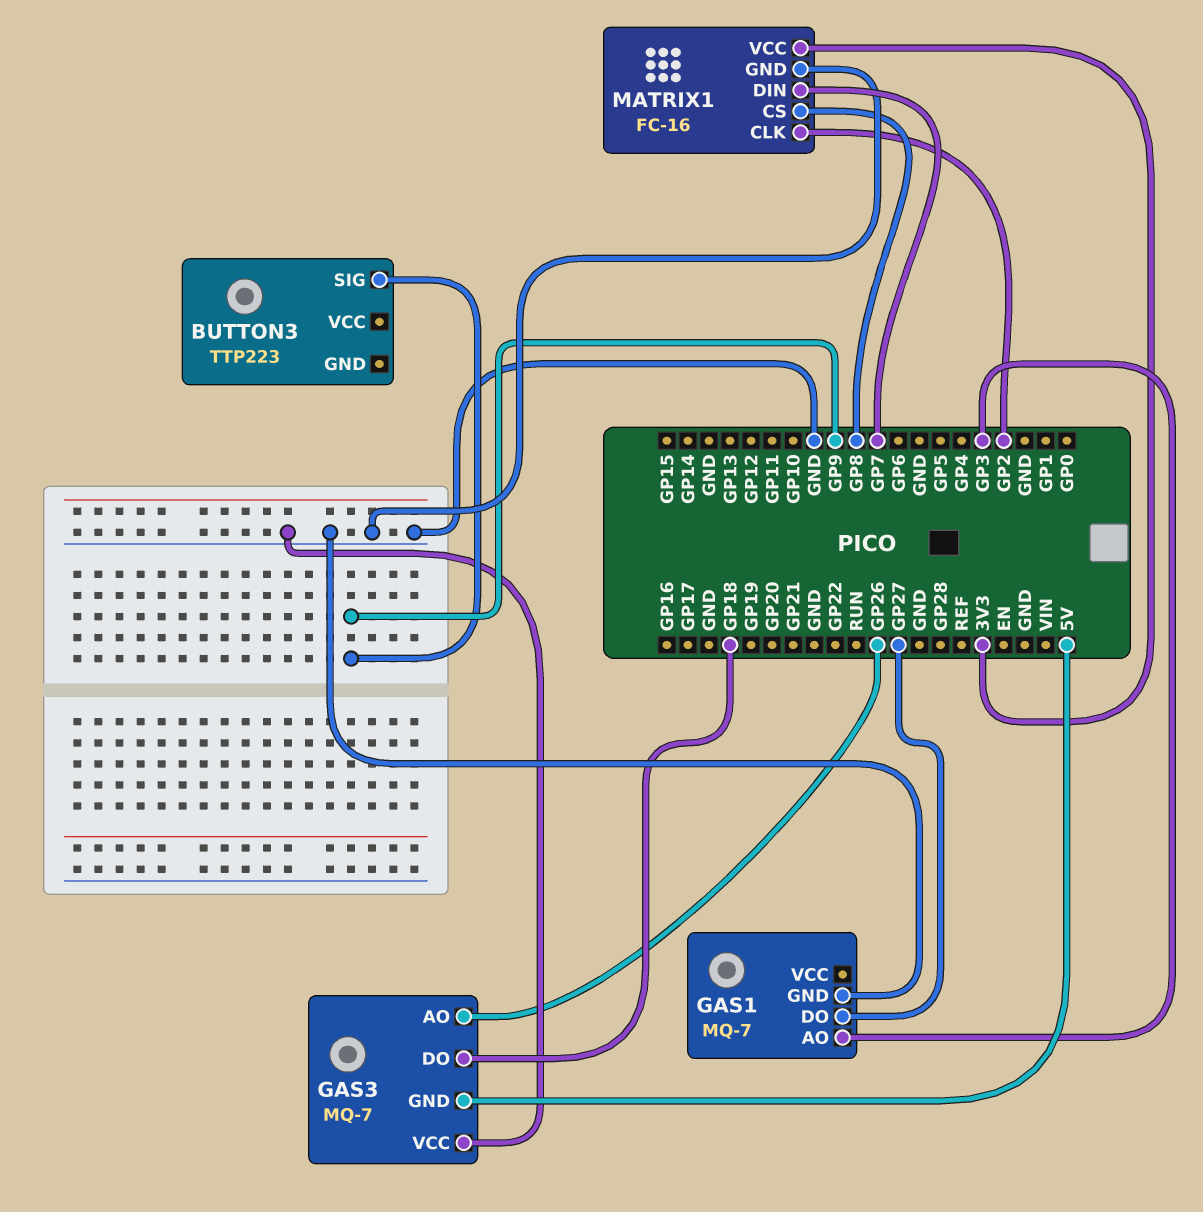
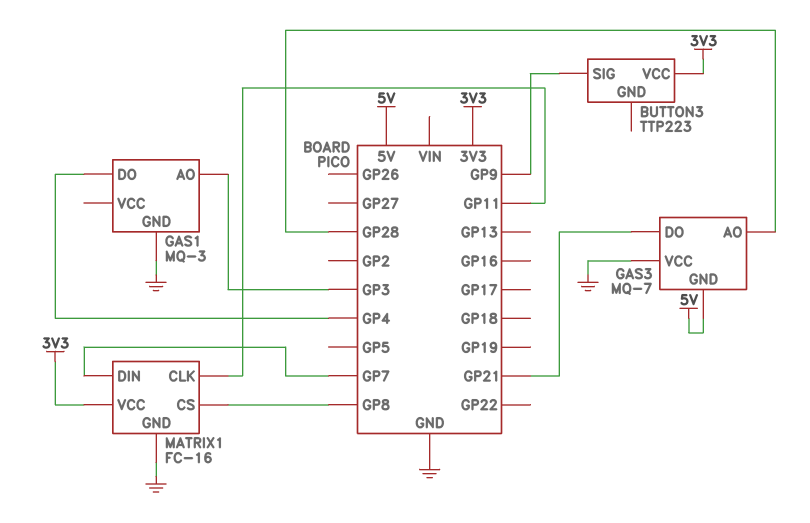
BUTTON3 pin VCC: none -> 3V3
GAS1: MQ-7 -> MQ-3
GAS1 pin DO: GP27 -> GP4
GAS3 pin AO: GP26 -> GP28
GAS3 pin DO: GP18 -> GP21
MATRIX1 pin CLK: GP2 -> GP11

